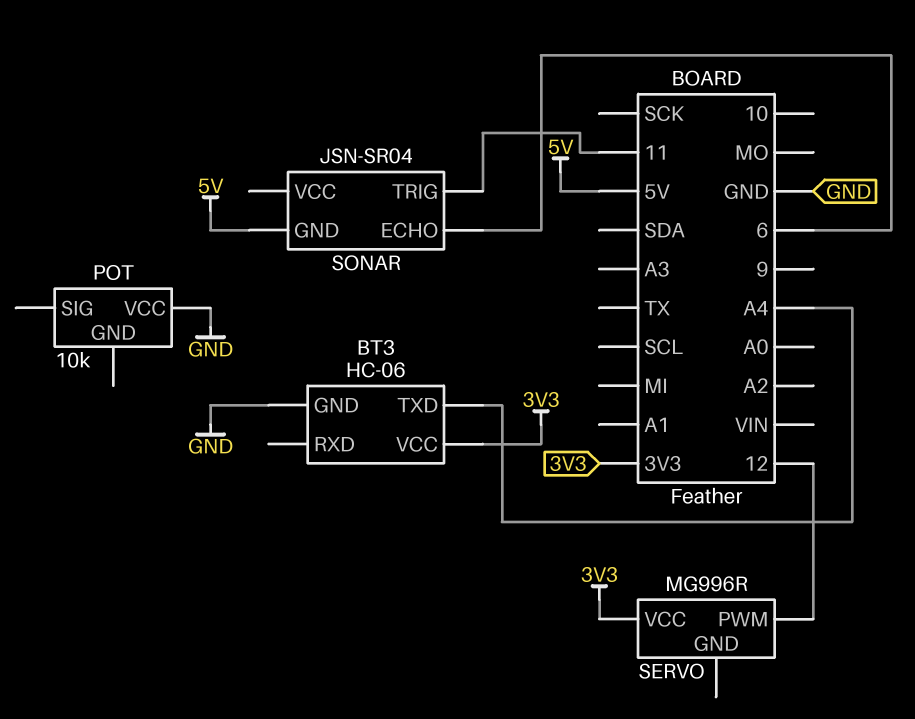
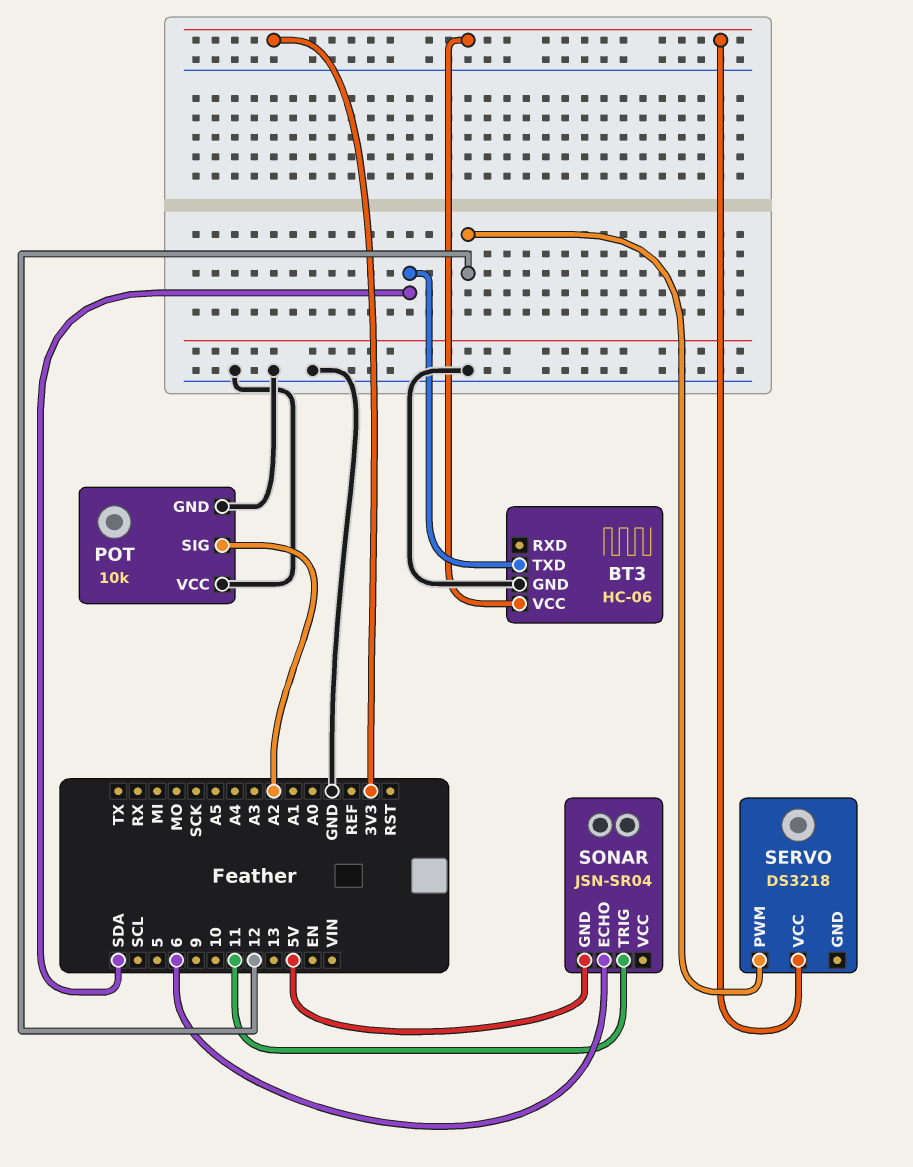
BT3 pin TXD: A4 -> SDA
POT pin GND: none -> GND
POT pin SIG: none -> A2
SERVO: MG996R -> DS3218

